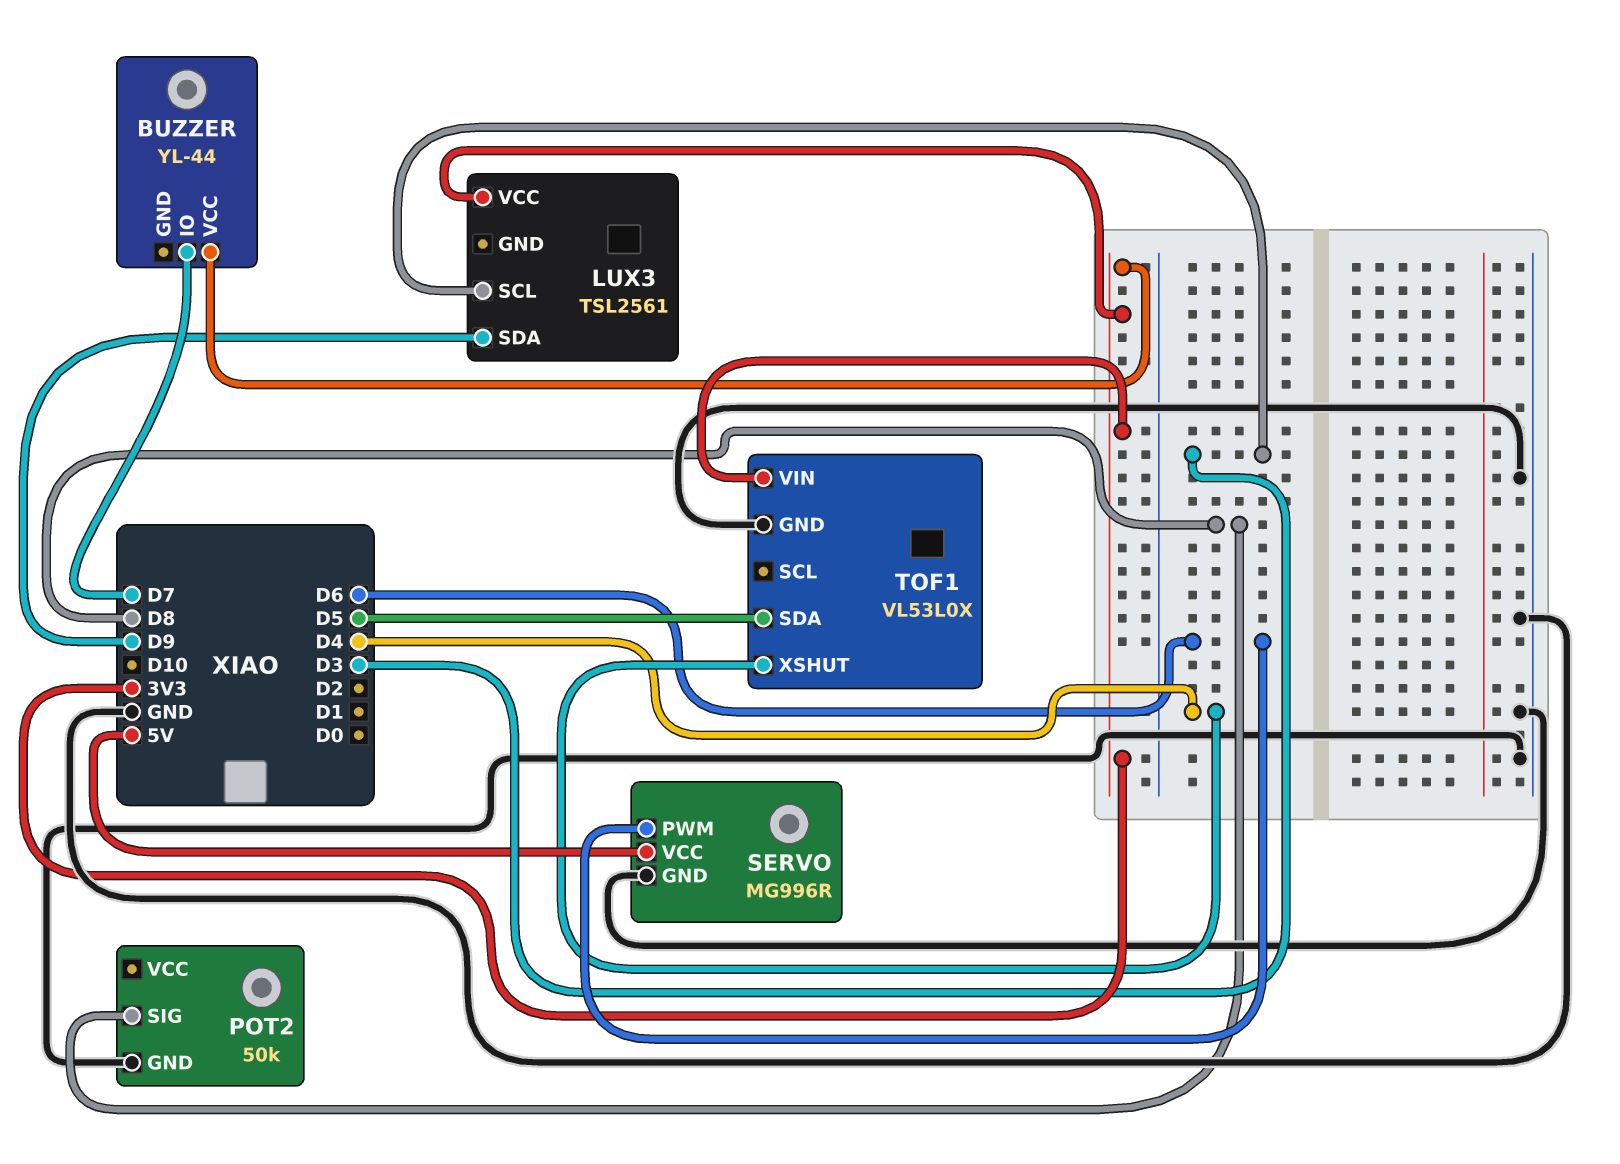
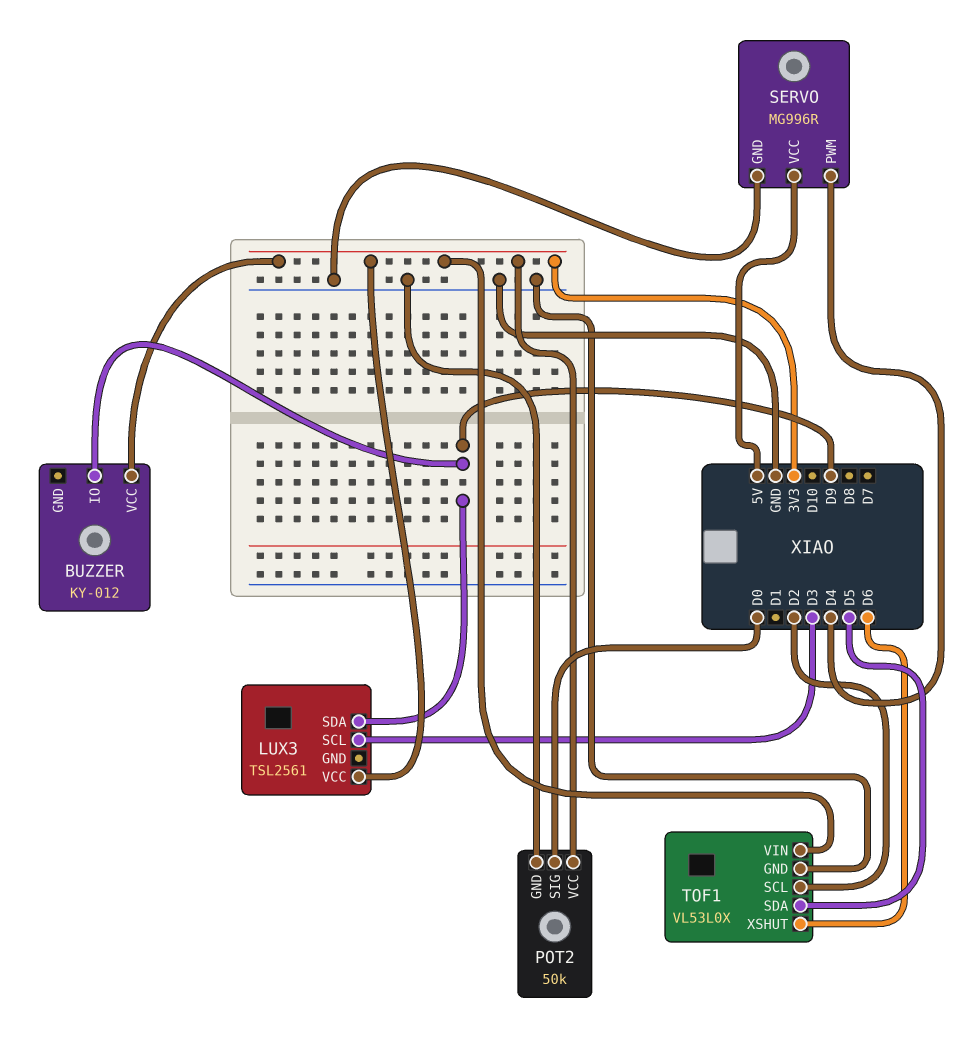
BUZZER: YL-44 -> KY-012
BUZZER pin IO: D7 -> D9
POT2 pin SIG: D8 -> D0
POT2 pin VCC: none -> 3V3
SERVO pin PWM: D6 -> D4
TOF1 pin SCL: none -> D2
TOF1 pin XSHUT: D4 -> D6

